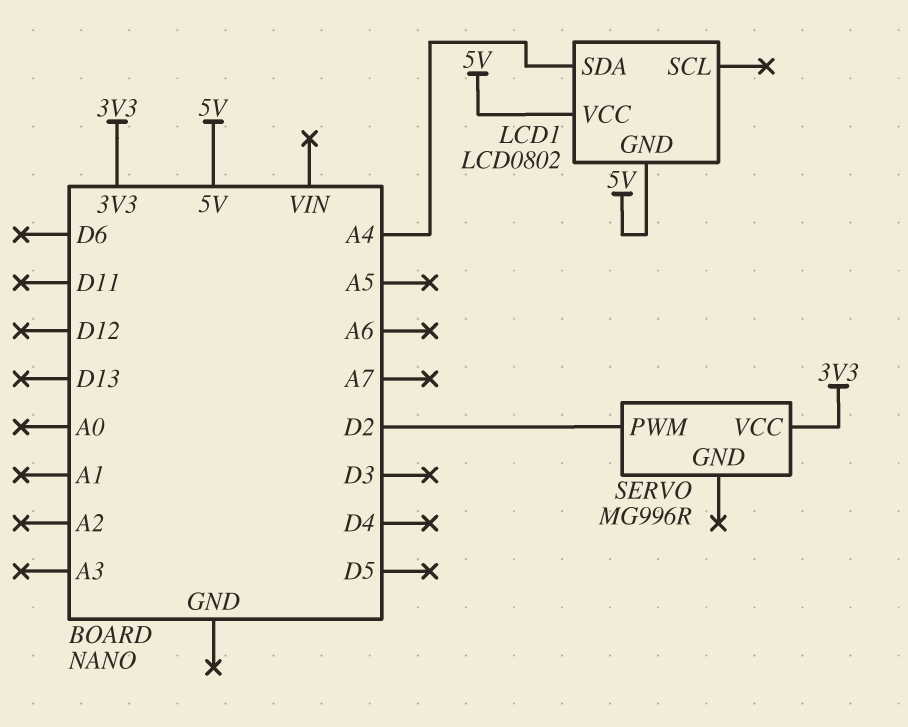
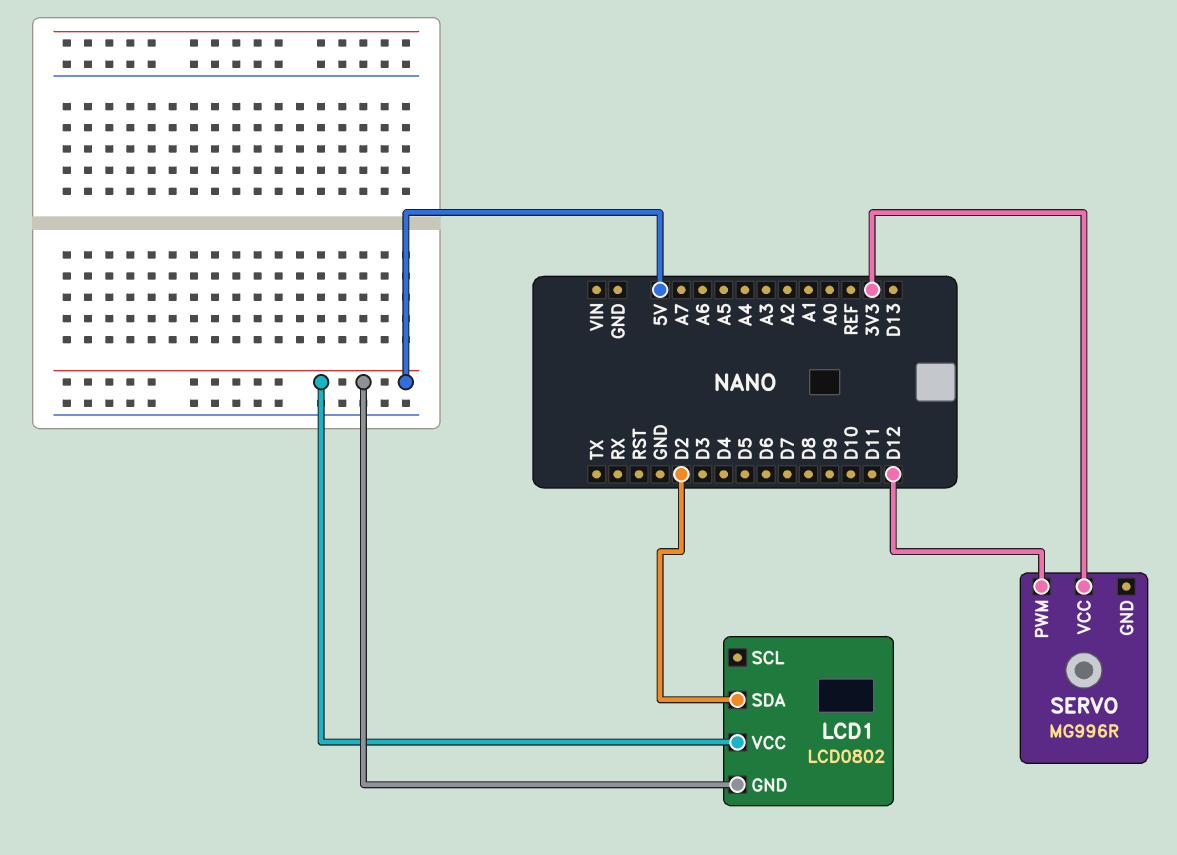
LCD1 pin SDA: A4 -> D2
SERVO pin PWM: D2 -> D12

